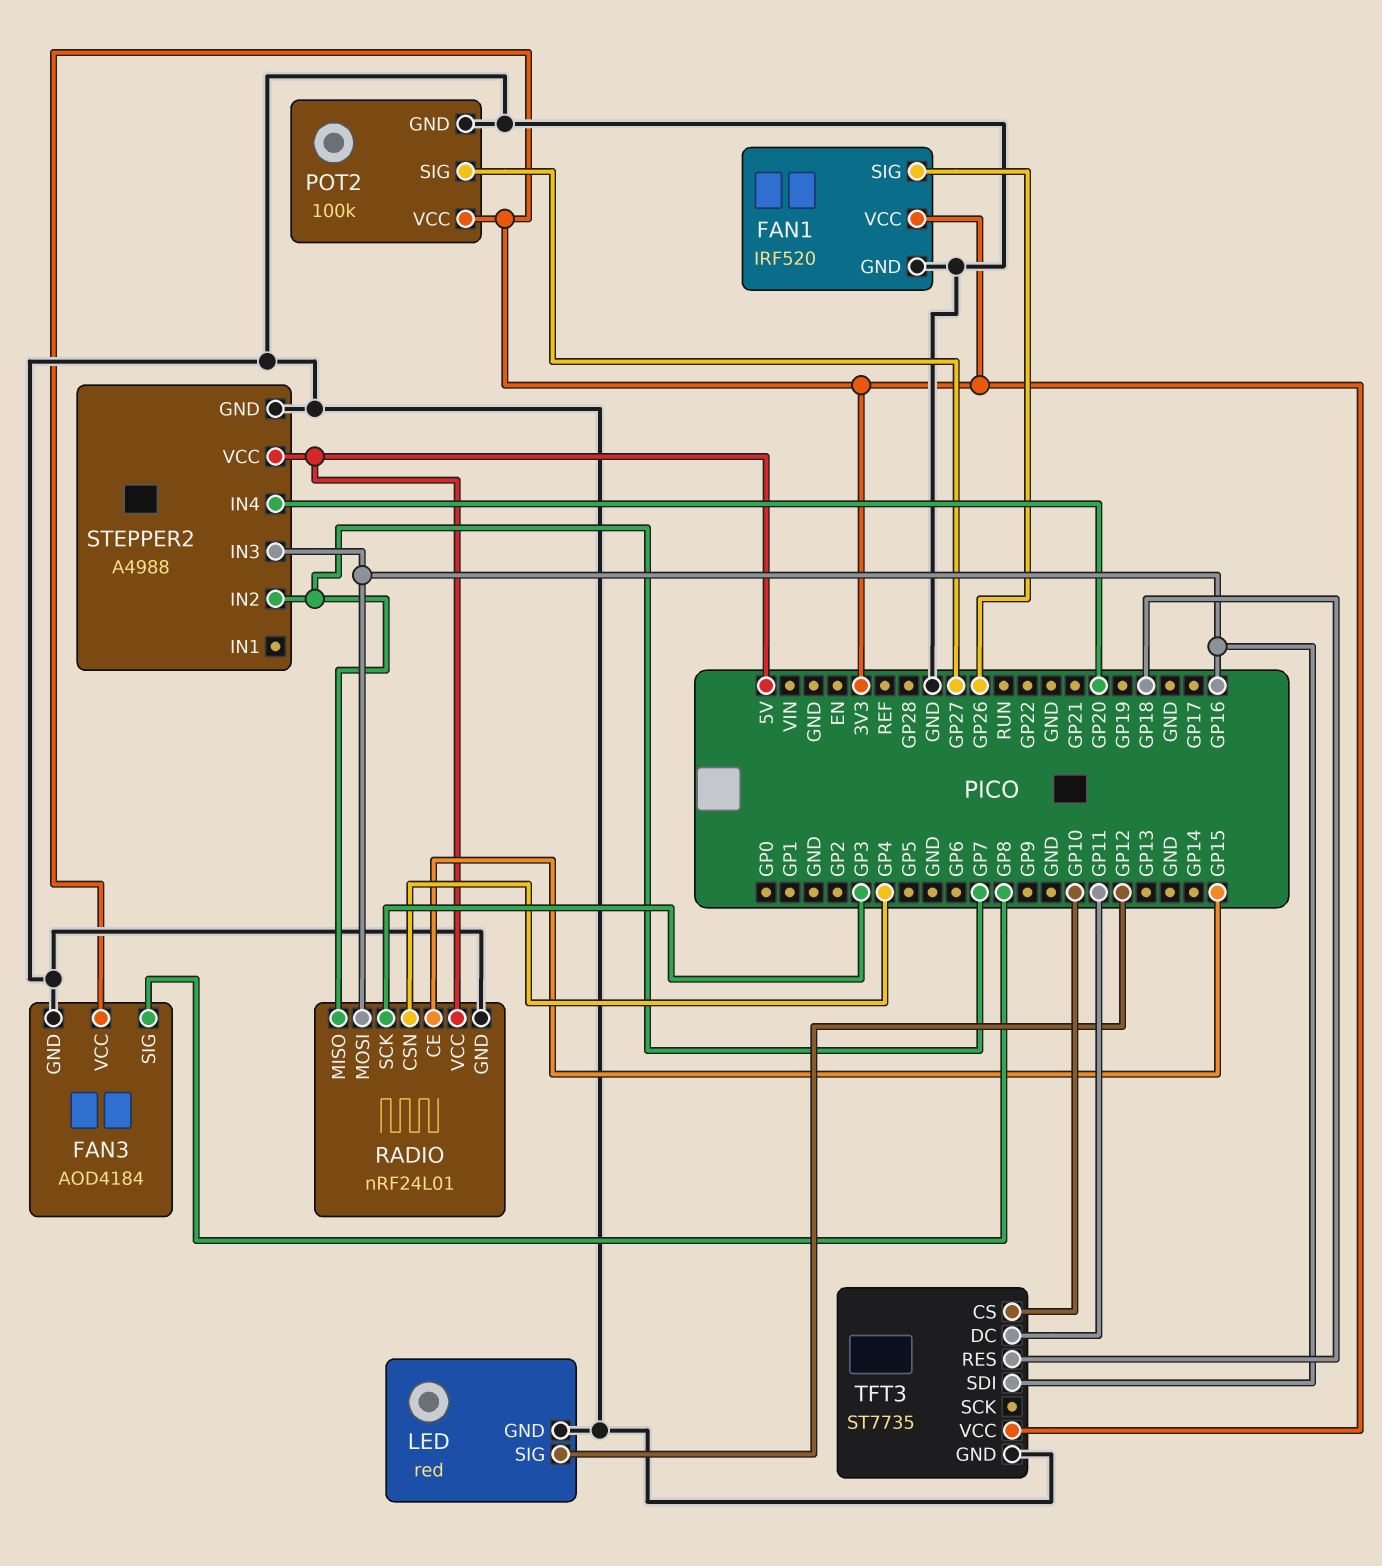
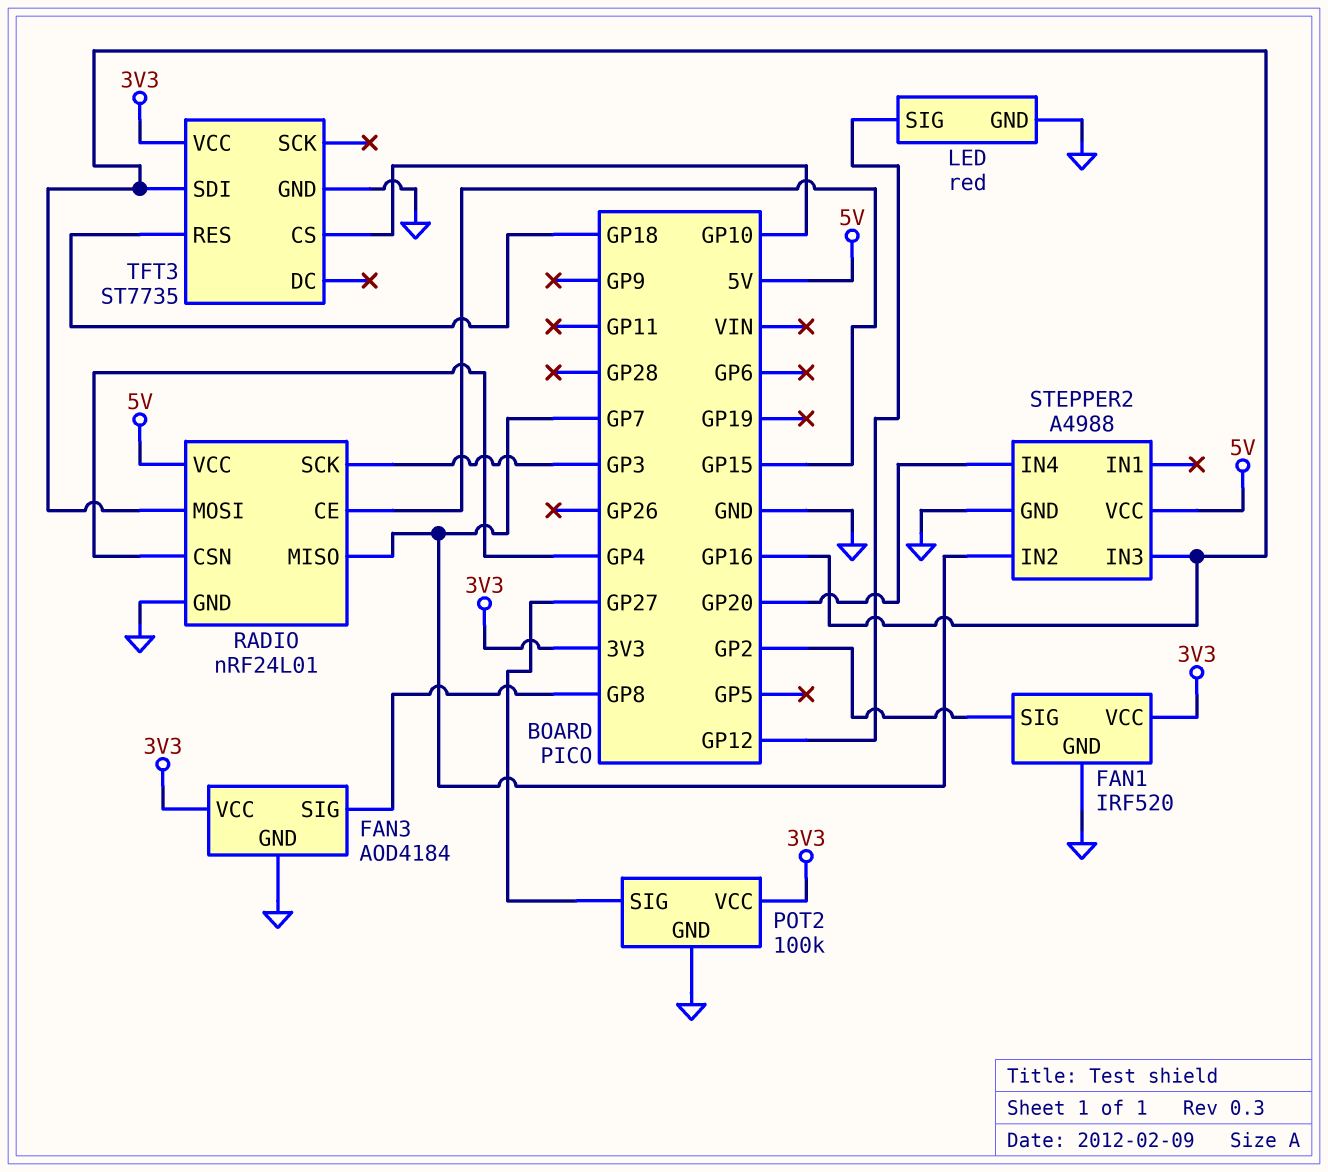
FAN1 pin SIG: GP26 -> GP2
TFT3 pin DC: GP11 -> none

